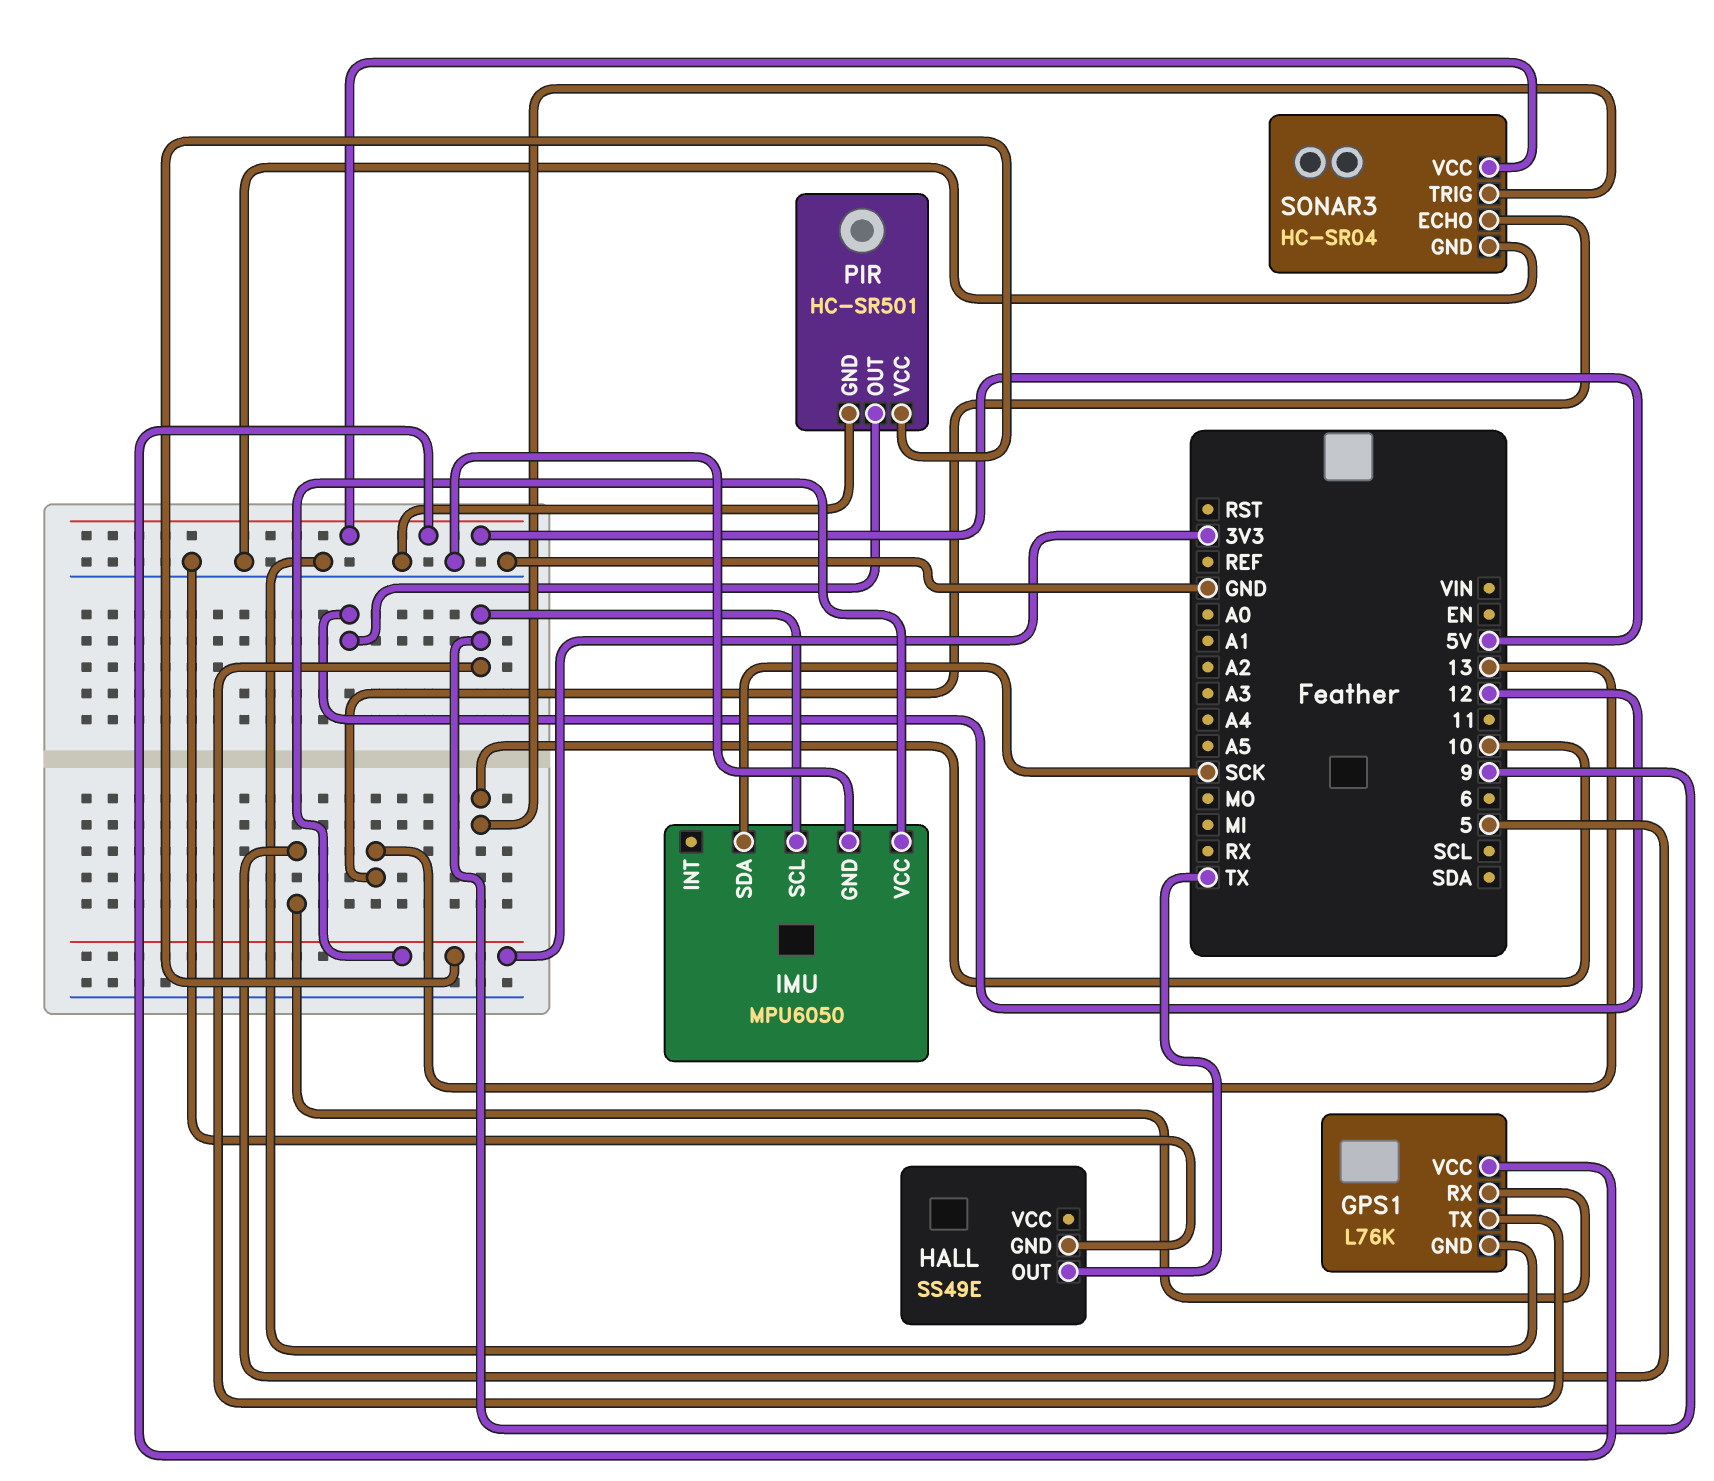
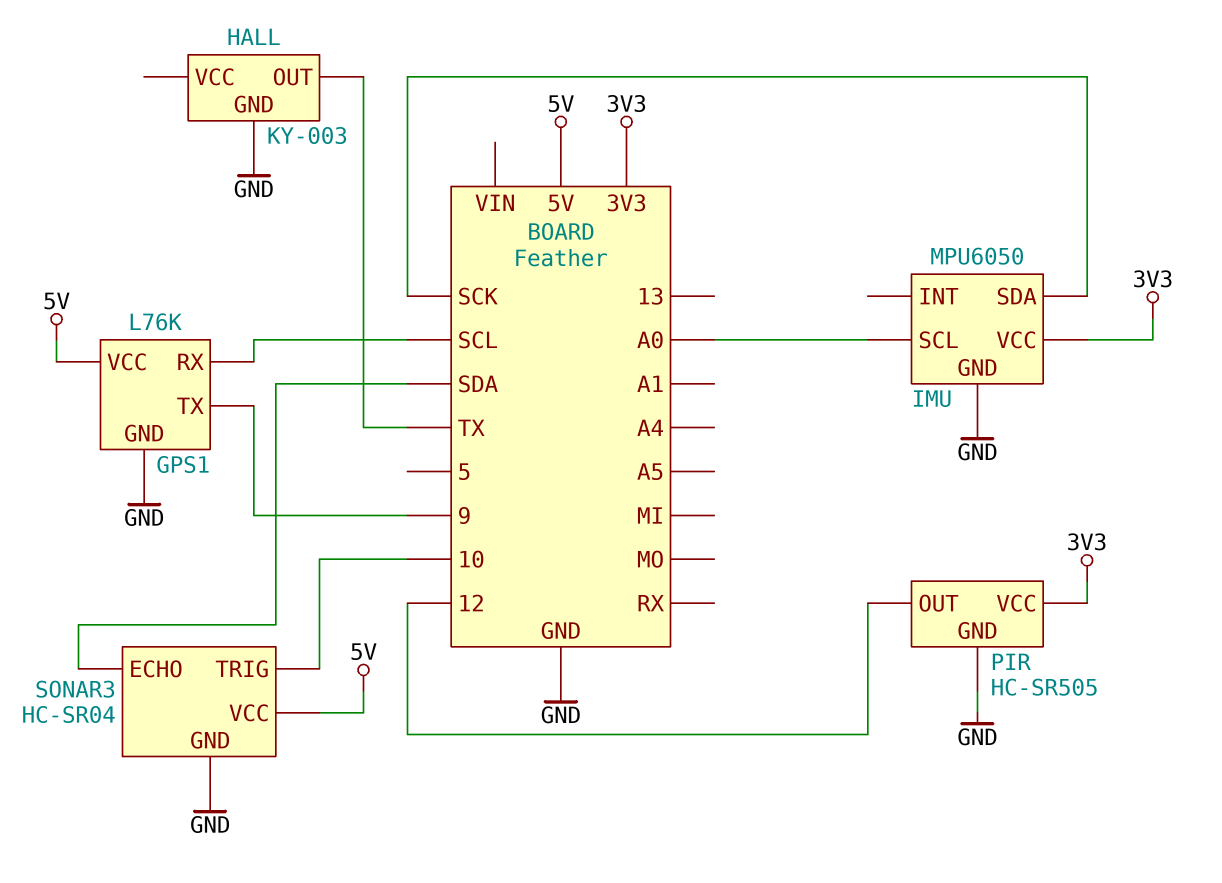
GPS1 pin RX: 5 -> SCL
HALL: SS49E -> KY-003
IMU pin SCL: 9 -> A0
PIR: HC-SR501 -> HC-SR505
SONAR3 pin ECHO: 13 -> SDA

